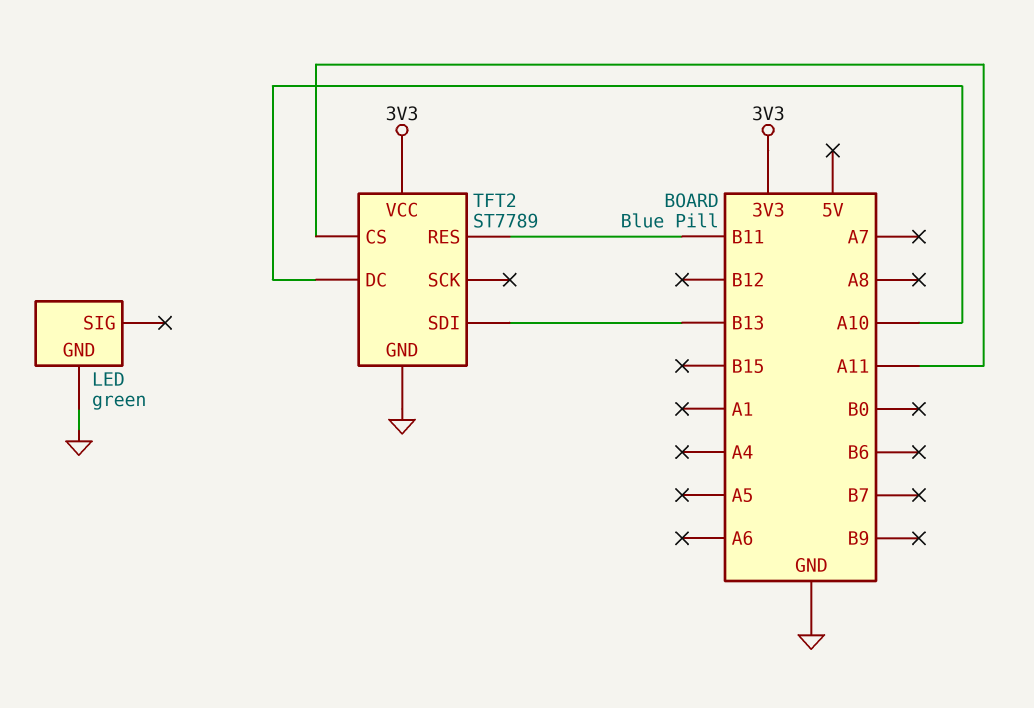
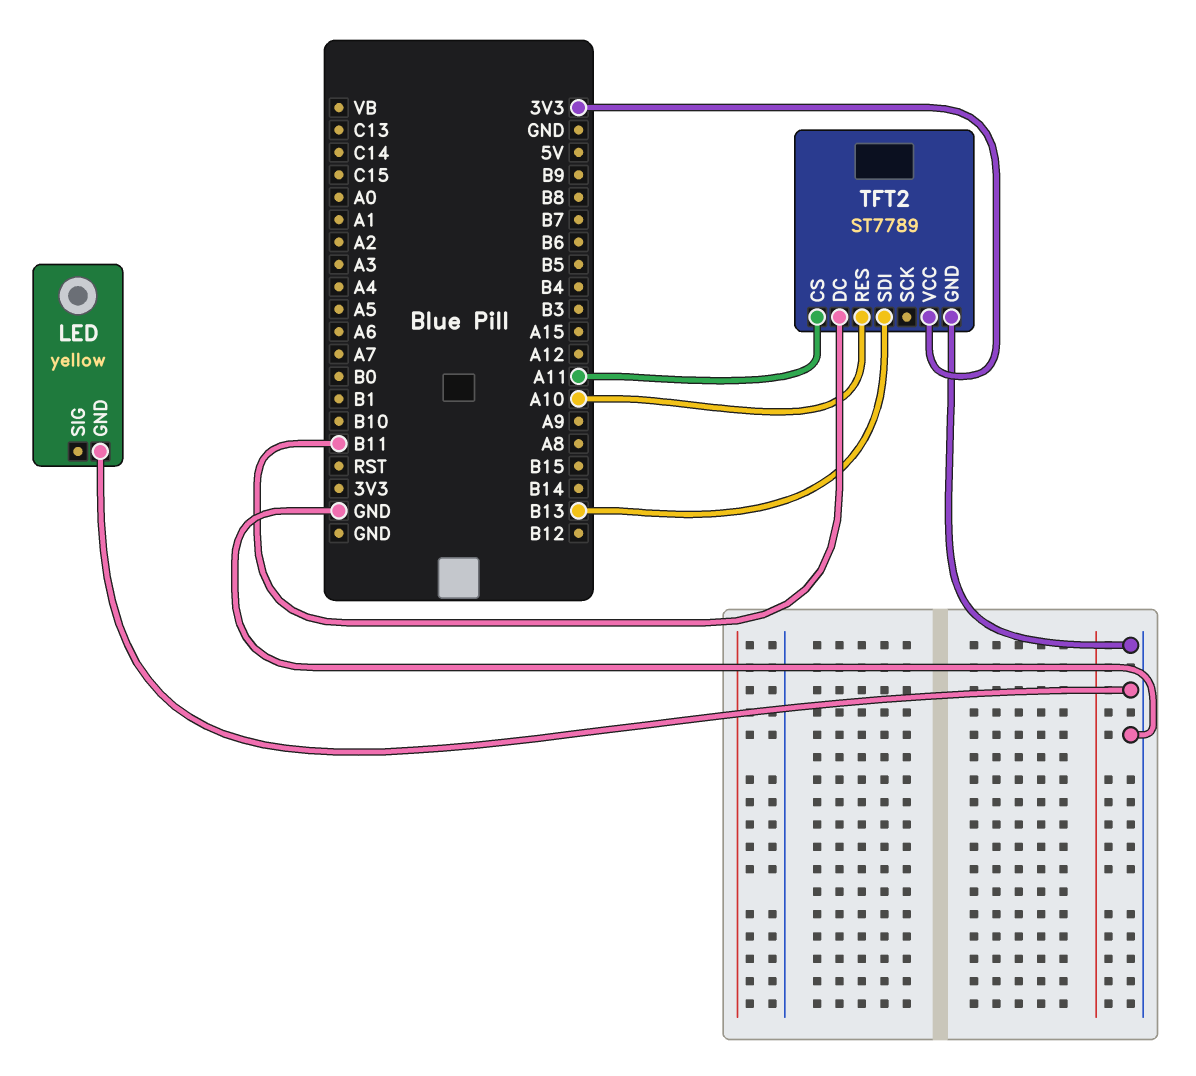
LED: green -> yellow
TFT2 pin DC: A10 -> B11
TFT2 pin RES: B11 -> A10

